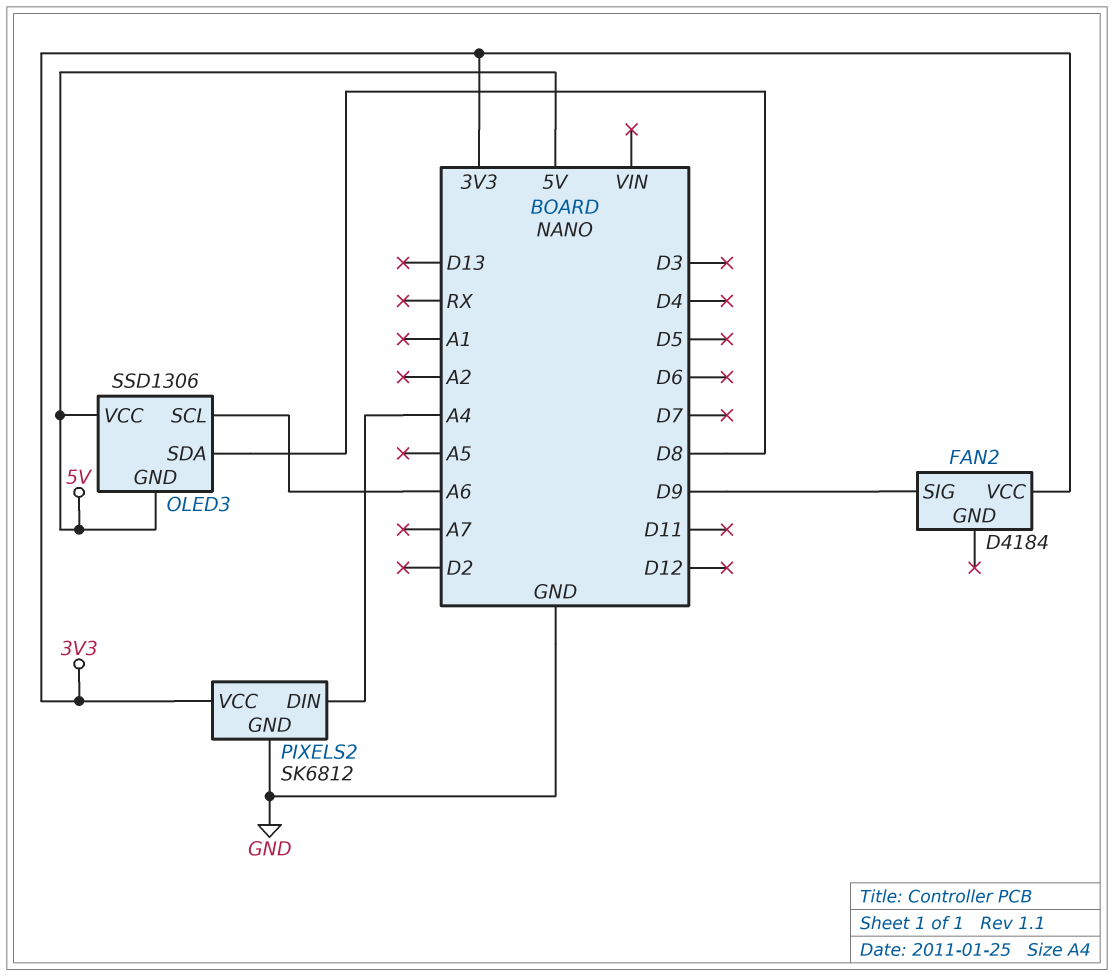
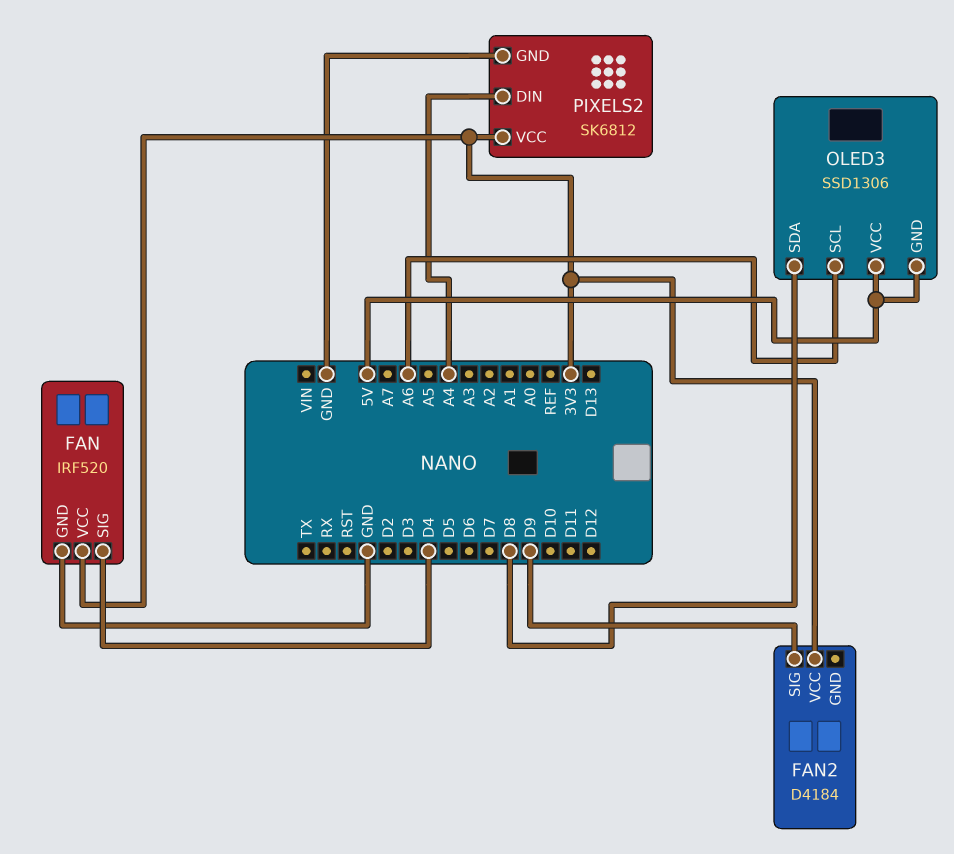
FAN: none -> IRF520
FAN pin GND: none -> GND
FAN pin SIG: none -> D4
FAN pin VCC: none -> 3V3

